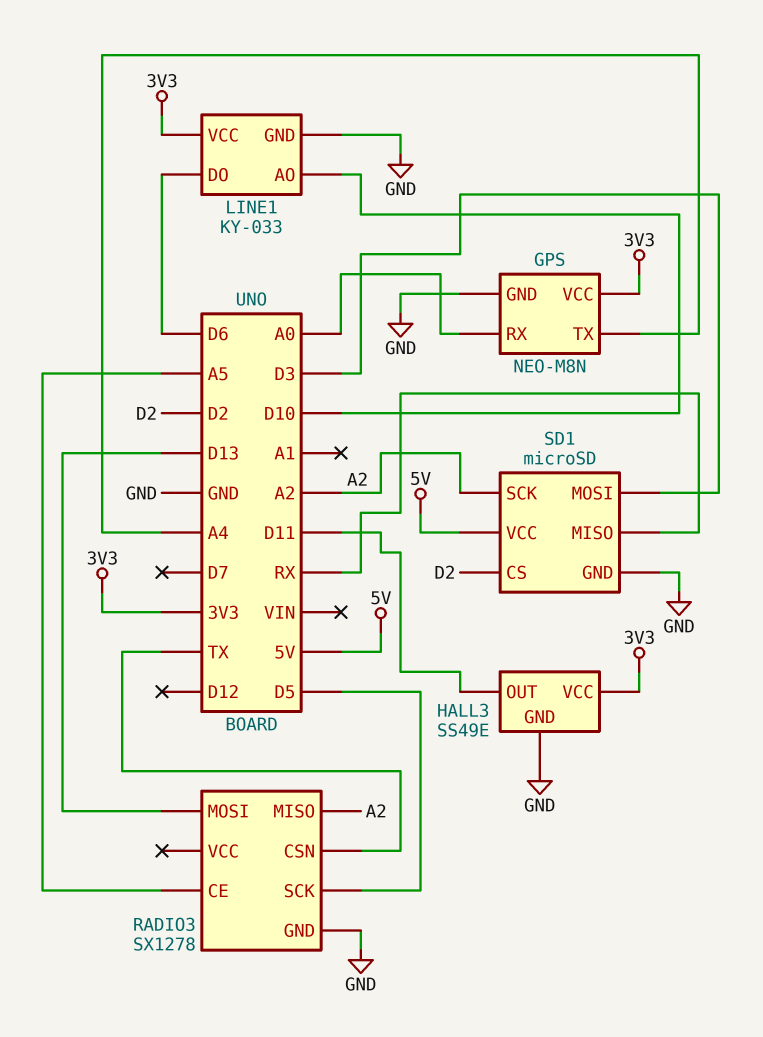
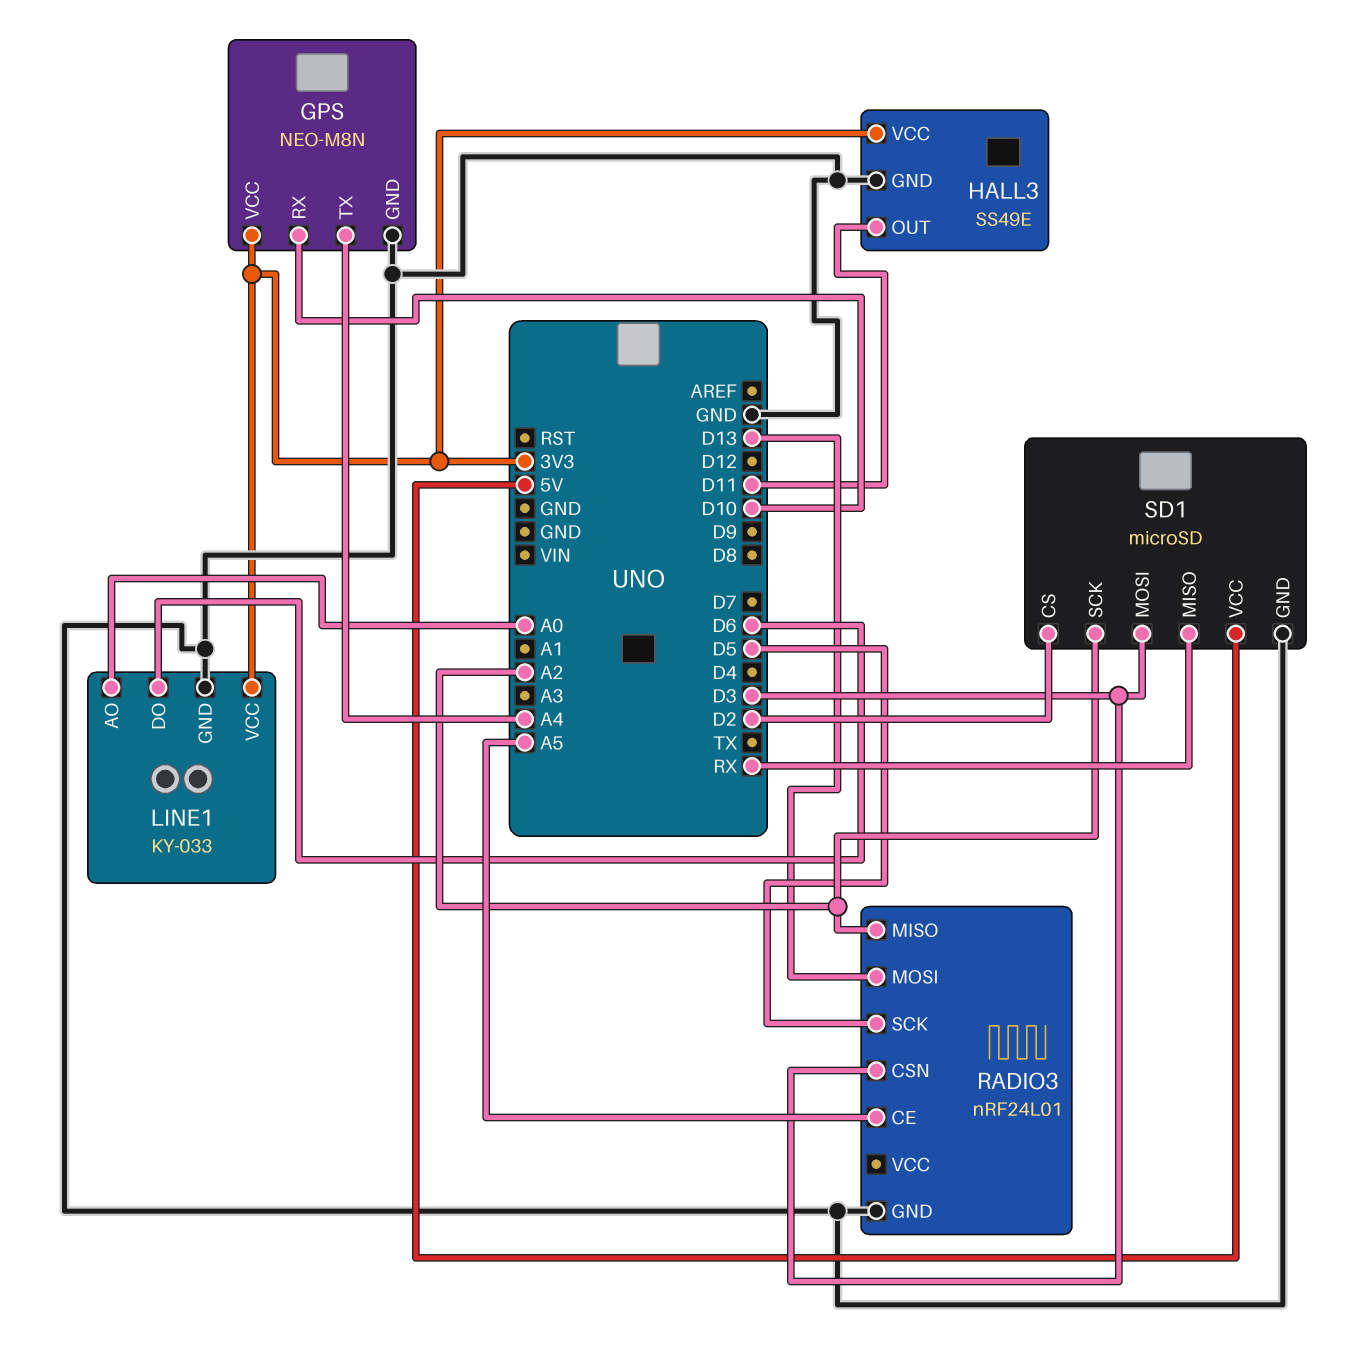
GPS pin RX: A0 -> D10
LINE1 pin AO: D10 -> A0
RADIO3: SX1278 -> nRF24L01
RADIO3 pin CSN: TX -> D3

